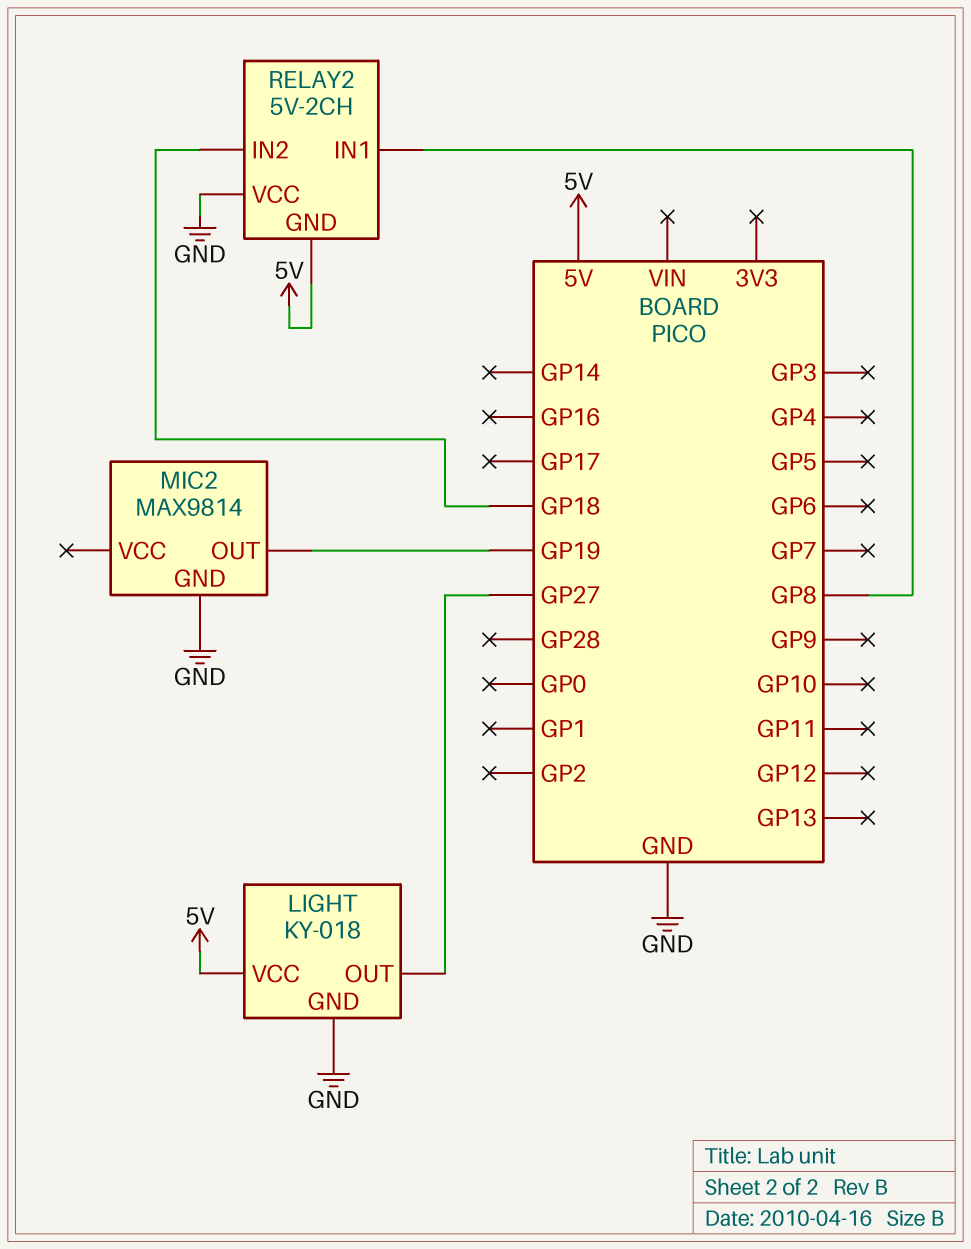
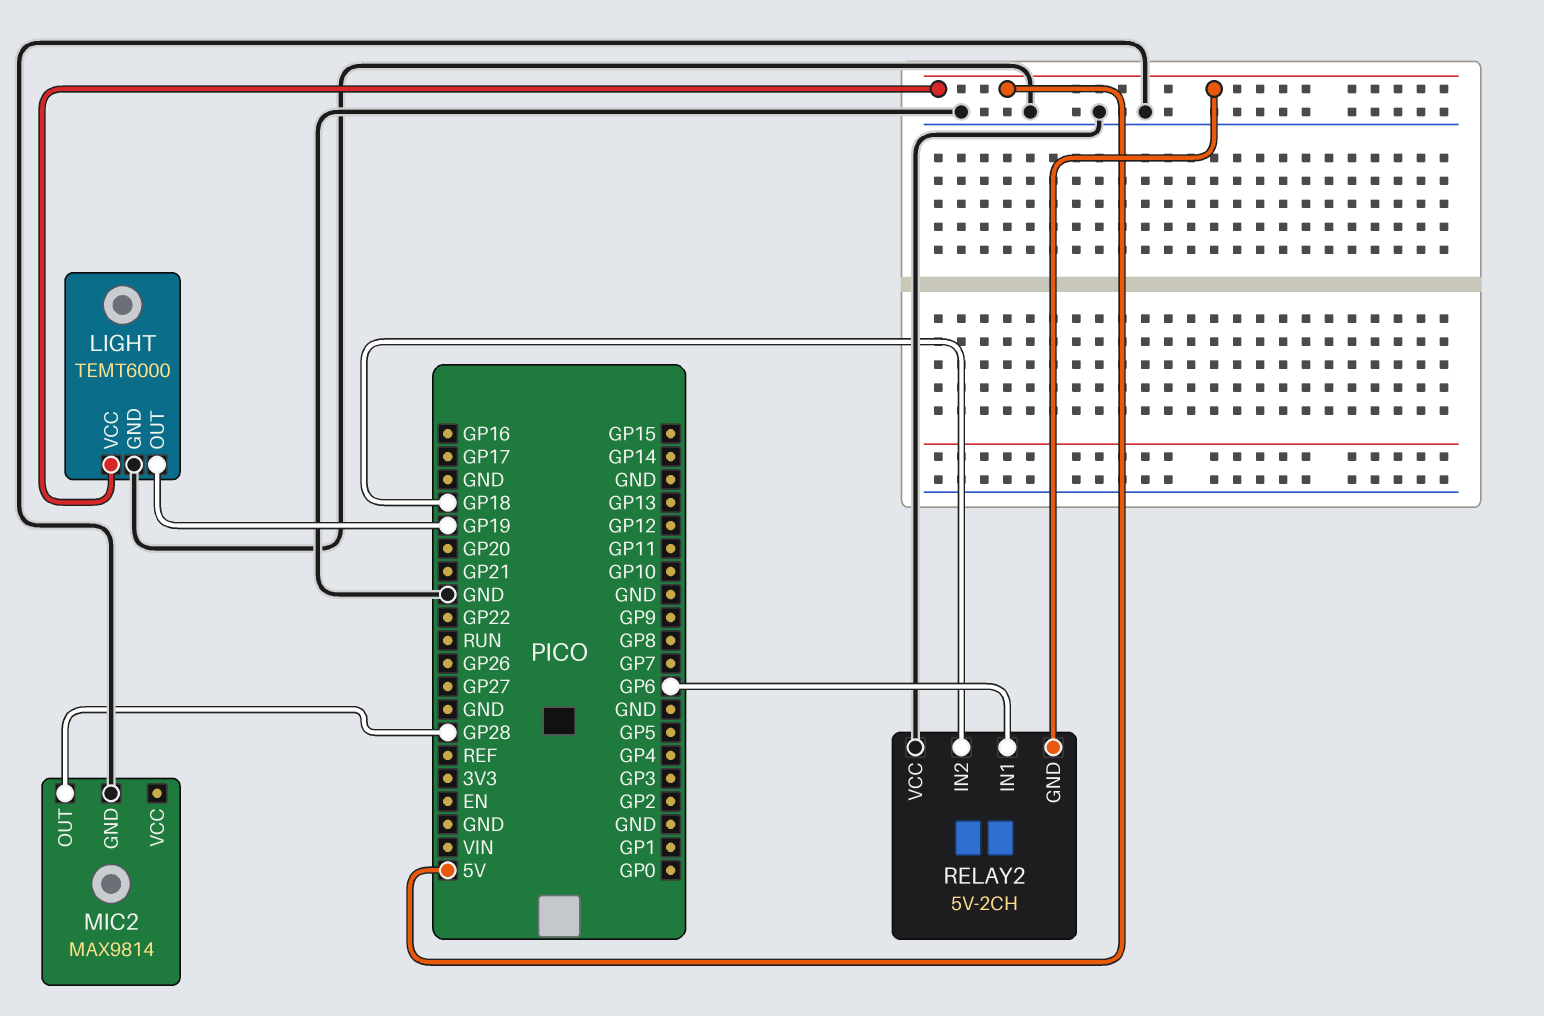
LIGHT: KY-018 -> TEMT6000
LIGHT pin OUT: GP27 -> GP19
MIC2 pin OUT: GP19 -> GP28
RELAY2 pin IN1: GP8 -> GP6

